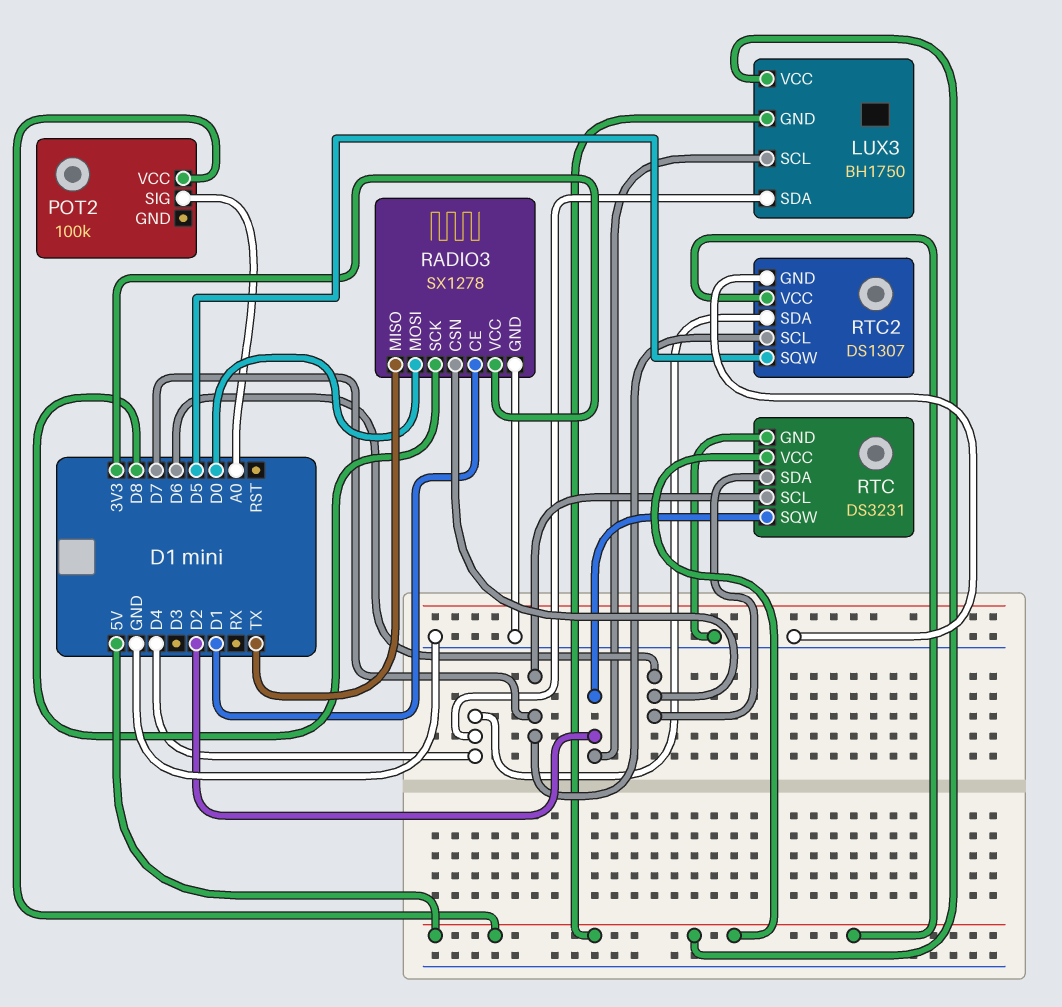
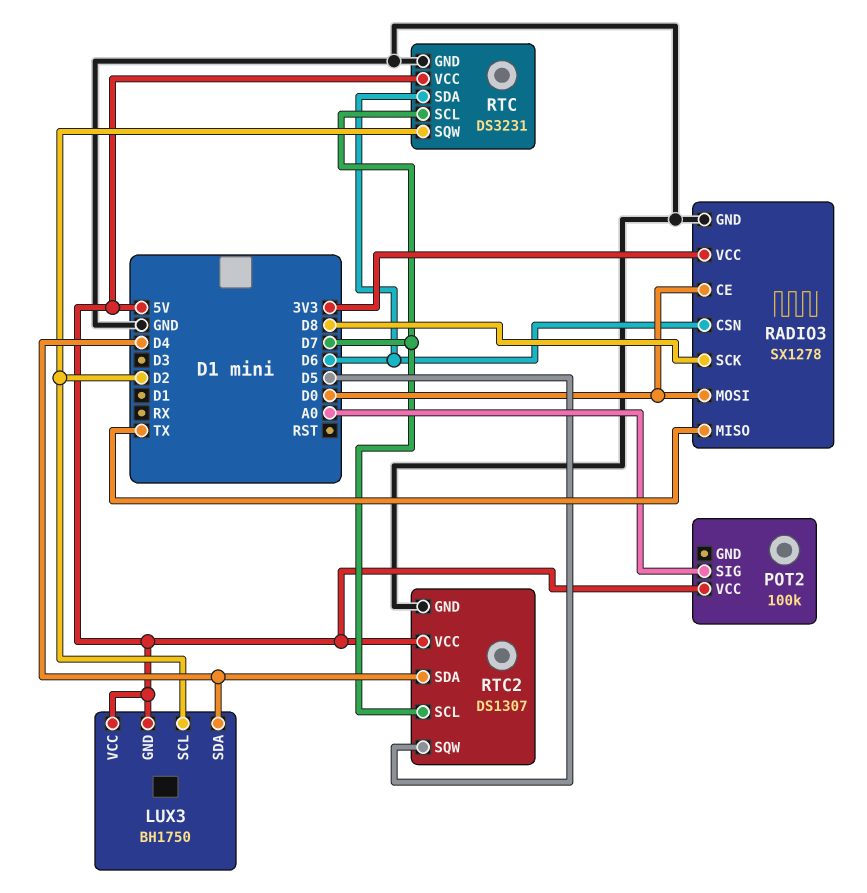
RADIO3 pin CE: D1 -> D0

